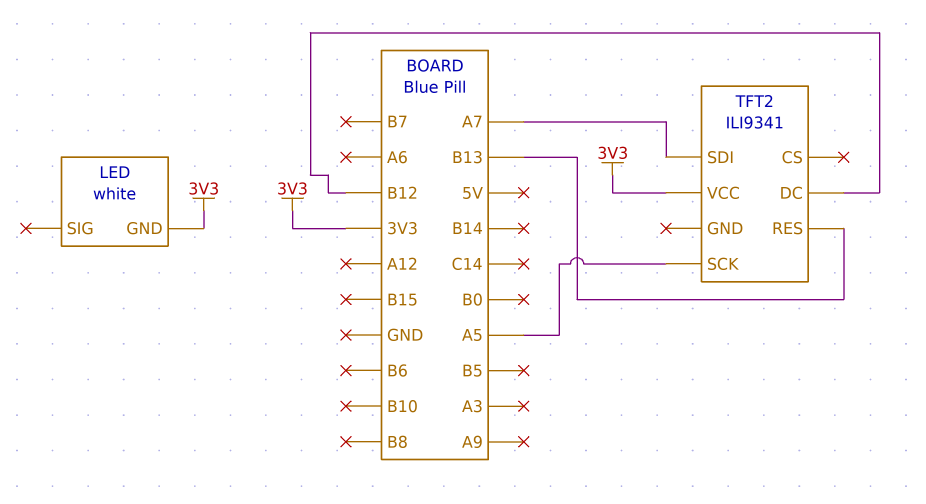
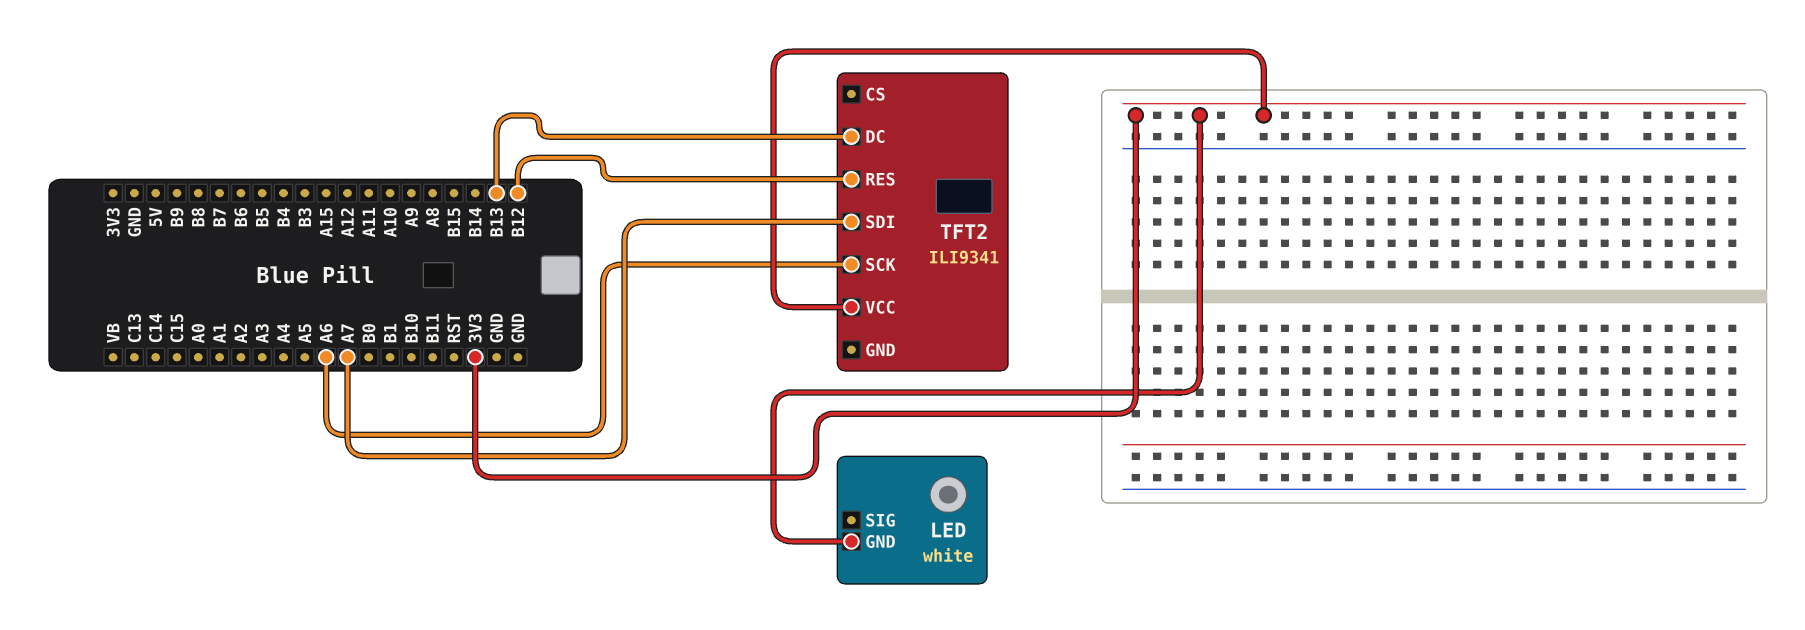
TFT2 pin DC: B12 -> B13
TFT2 pin RES: B13 -> B12
TFT2 pin SCK: A5 -> A6

